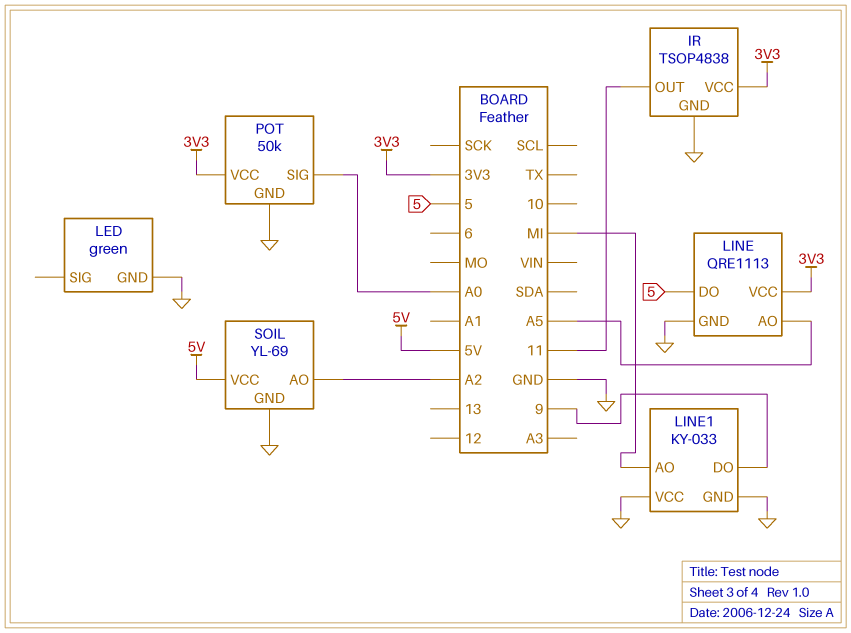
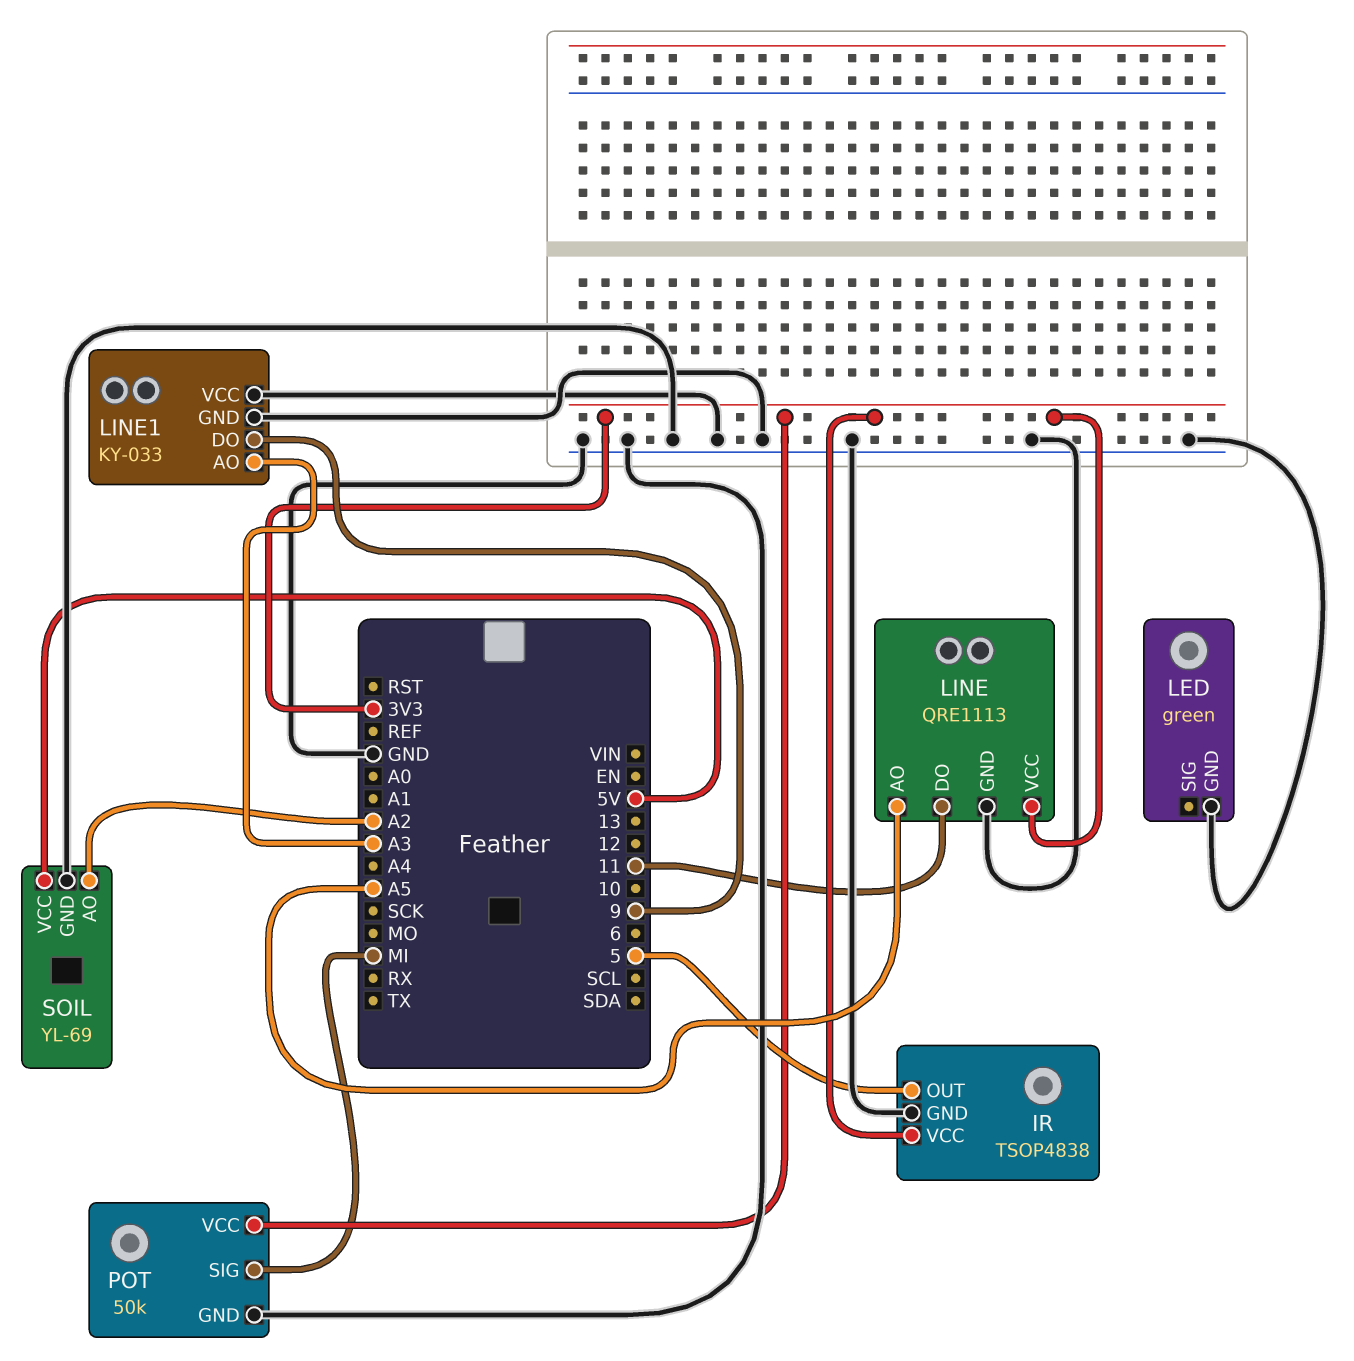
IR pin OUT: 11 -> 5
LINE pin DO: 5 -> 11
LINE1 pin AO: MI -> A3
POT pin SIG: A0 -> MI

